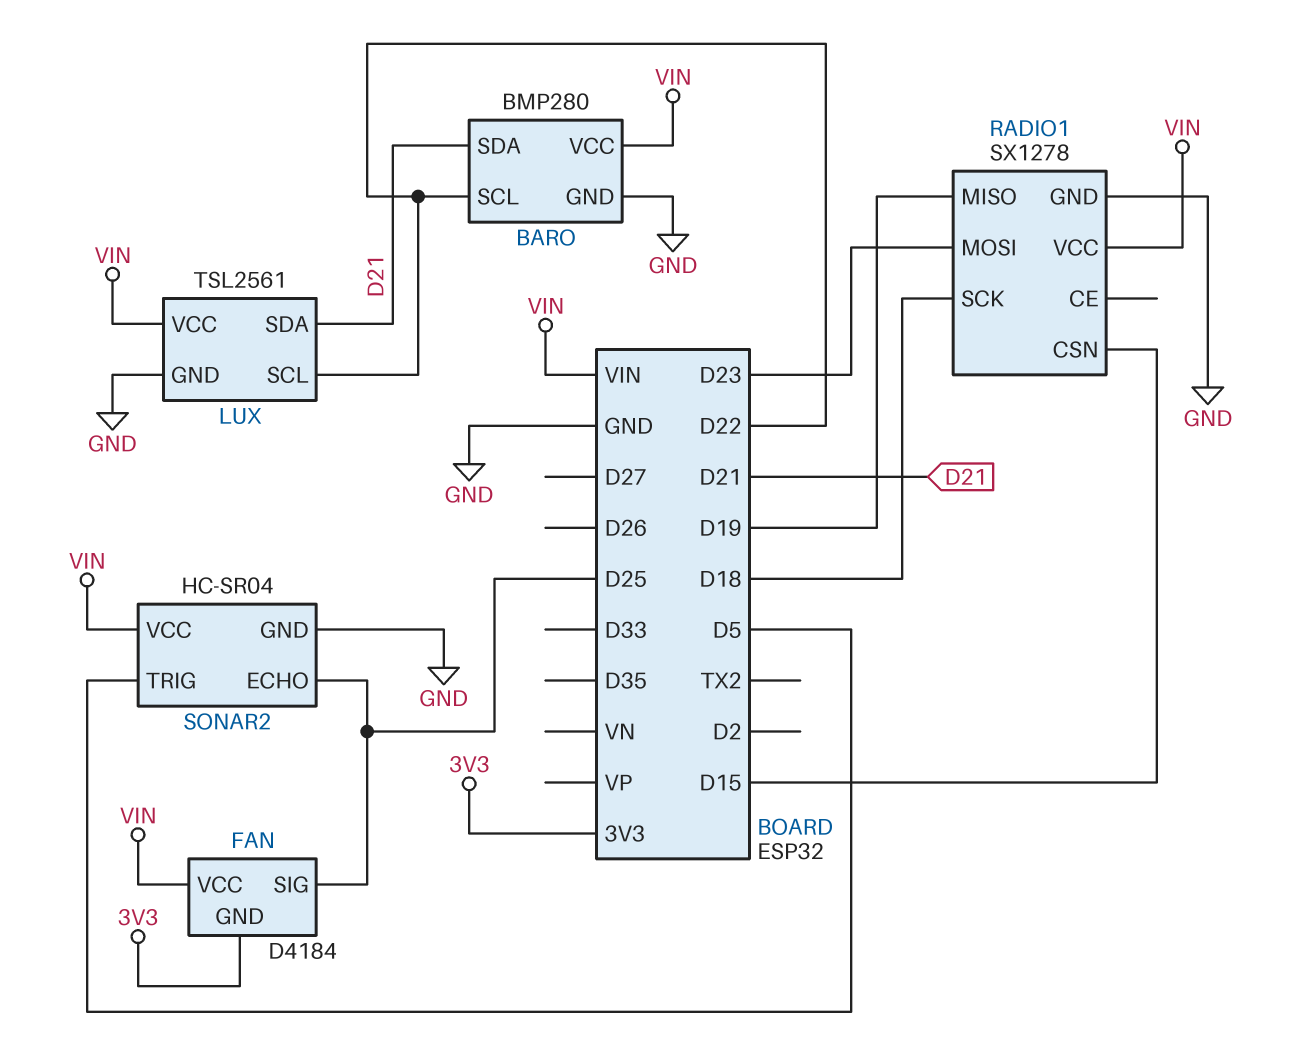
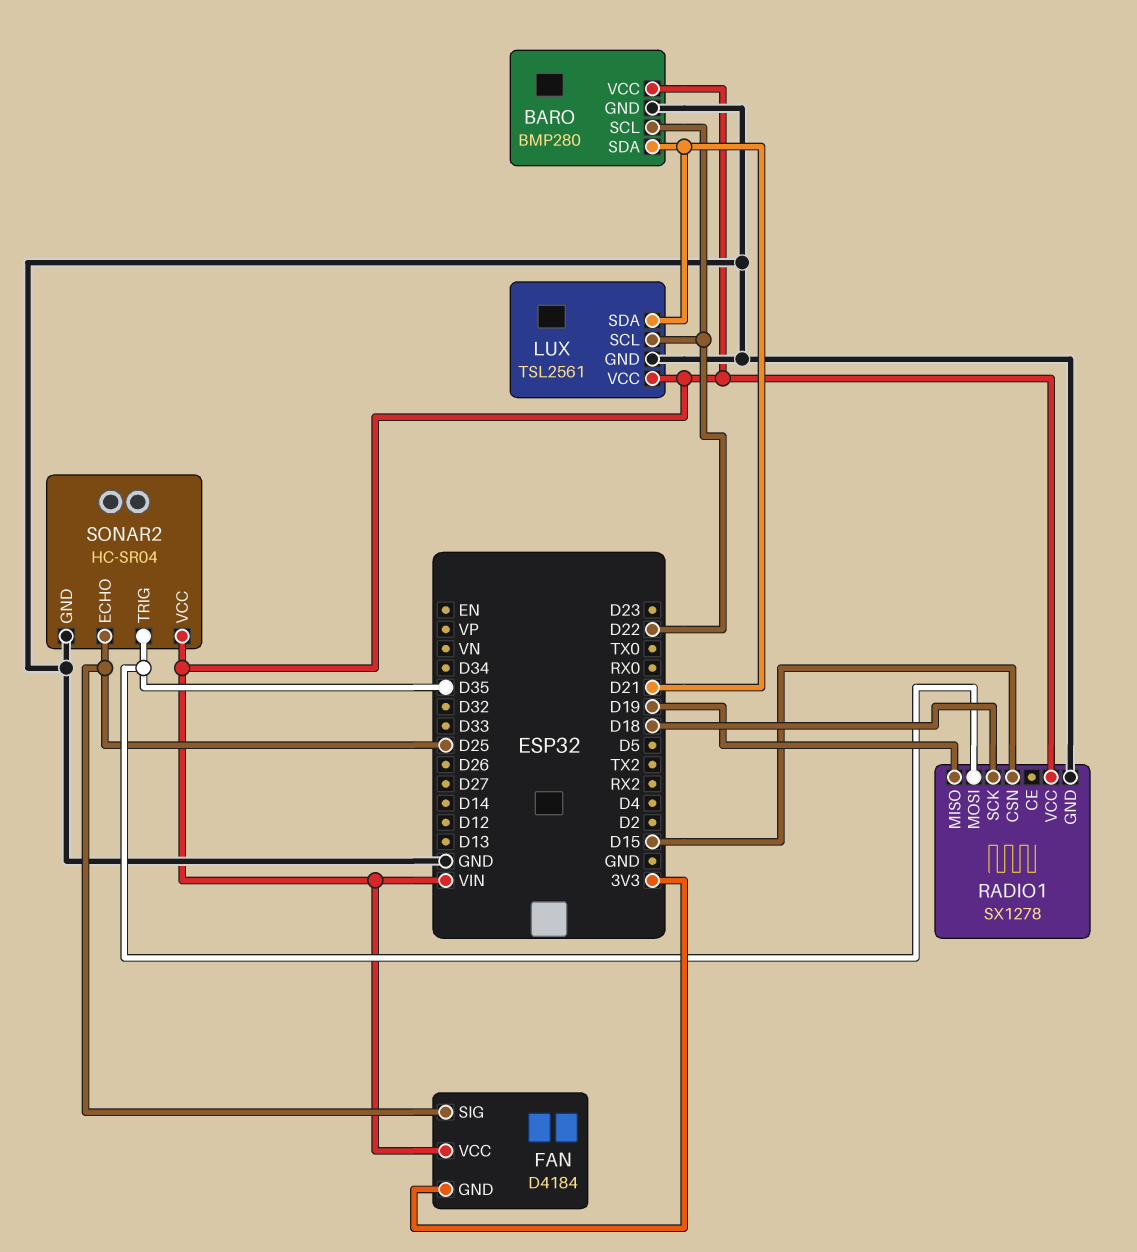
RADIO1 pin MOSI: D23 -> D35
SONAR2 pin TRIG: D5 -> D35

